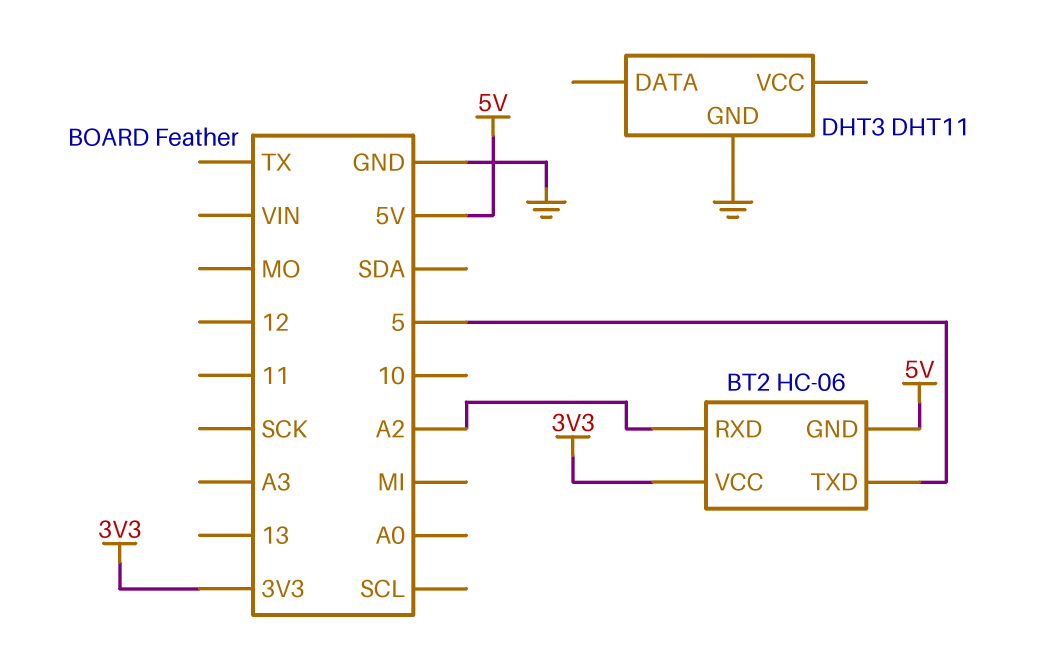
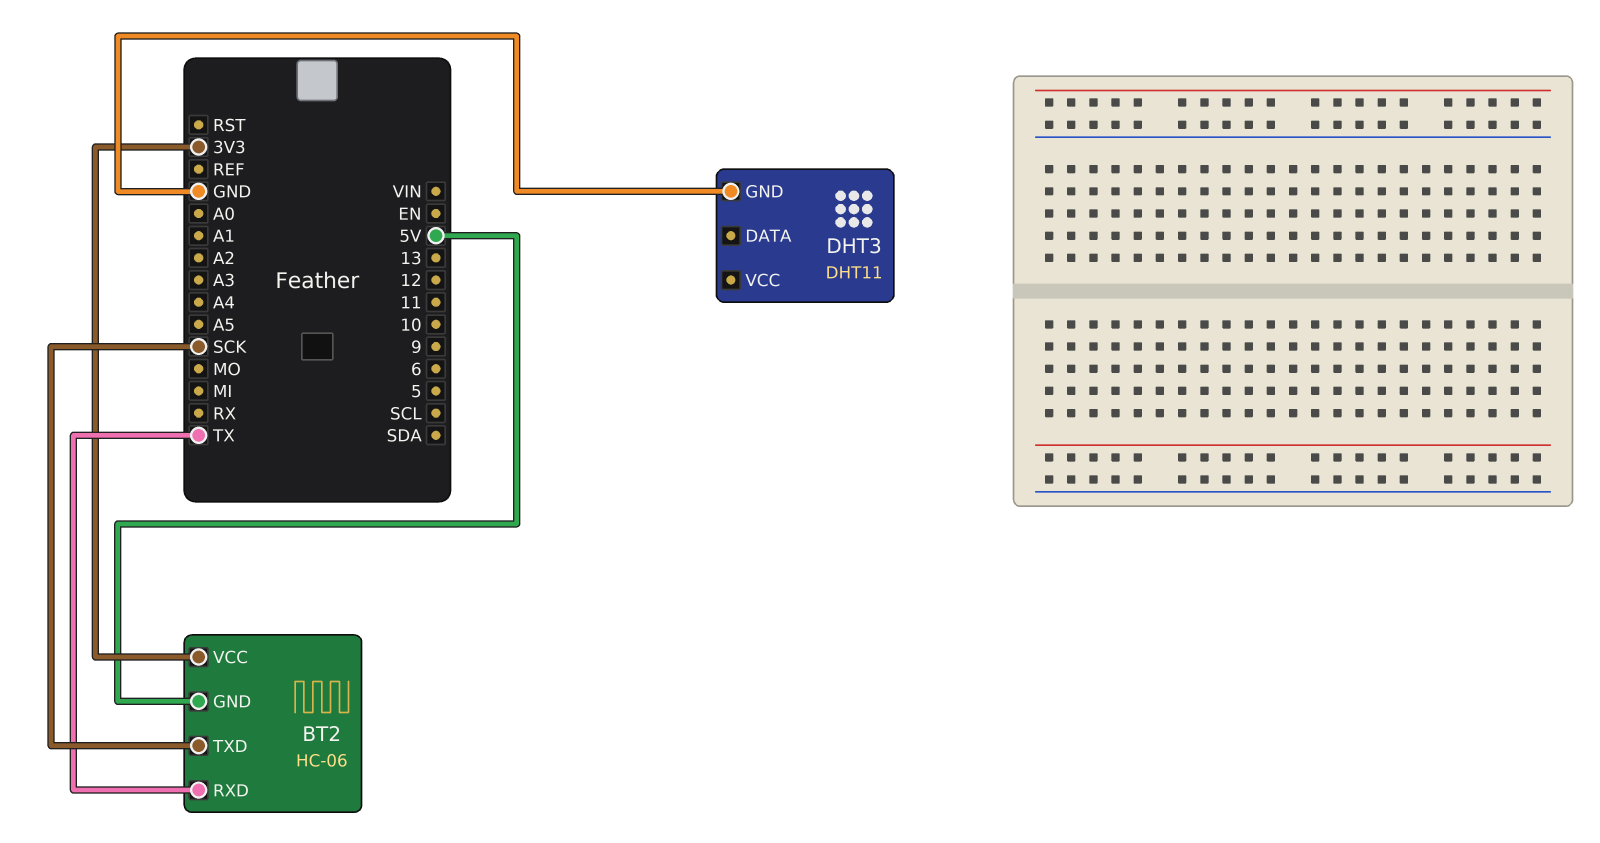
BT2 pin RXD: A2 -> TX
BT2 pin TXD: 5 -> SCK

